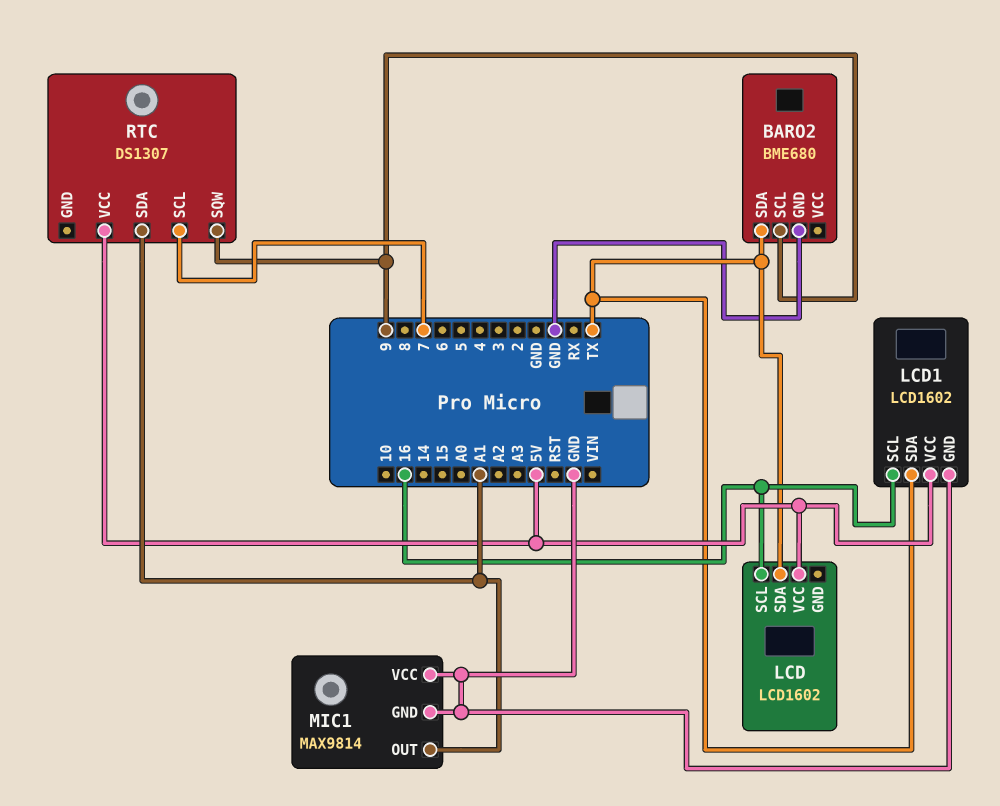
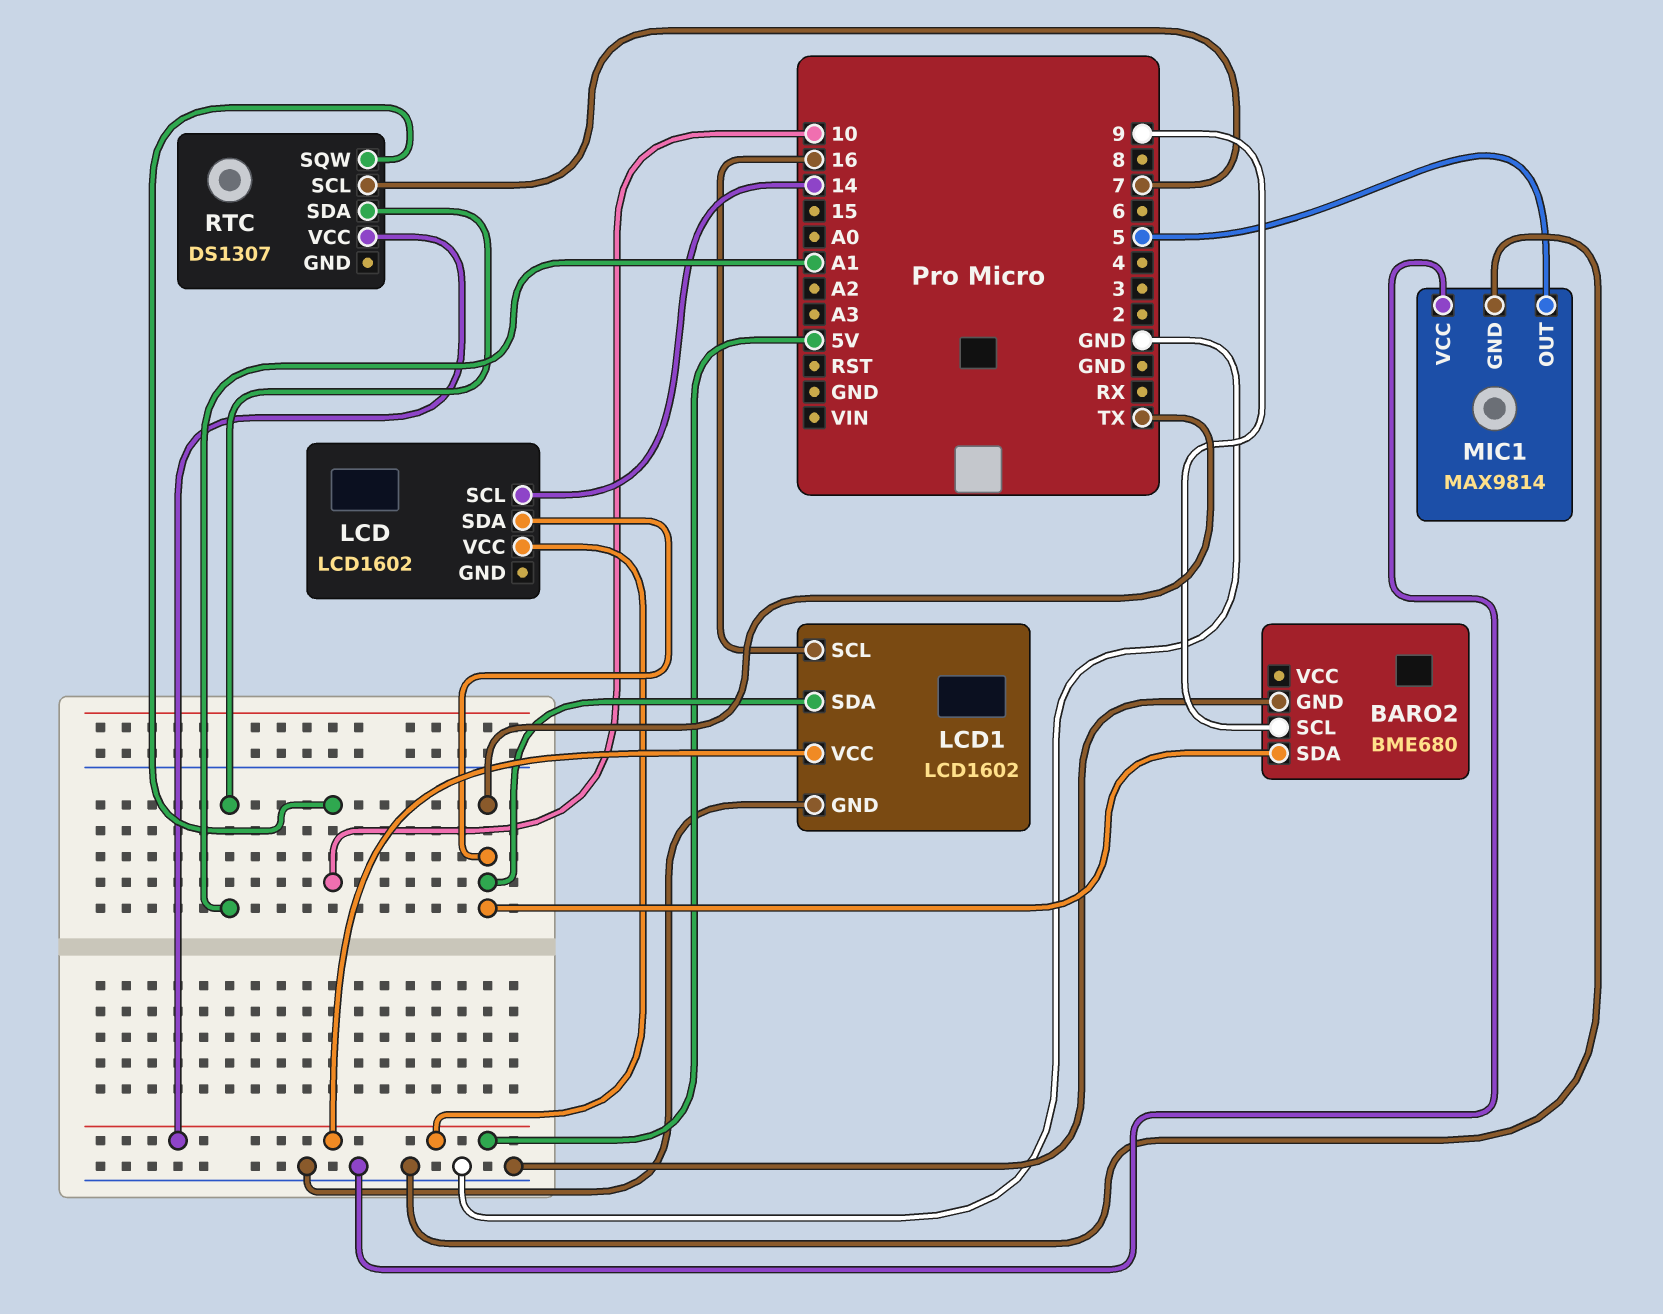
LCD pin SCL: 16 -> 14
MIC1 pin OUT: A1 -> 5
RTC pin SQW: 9 -> 10

